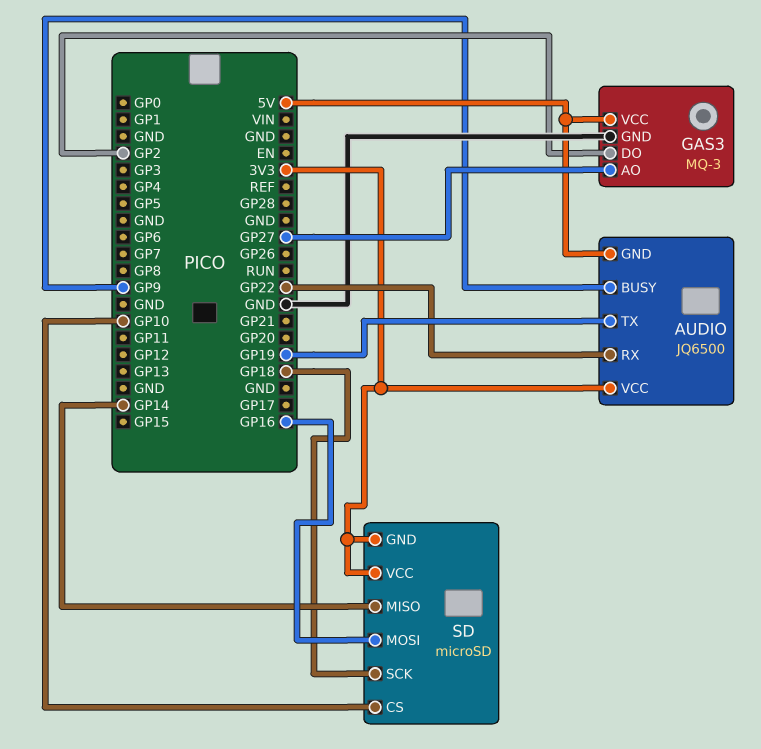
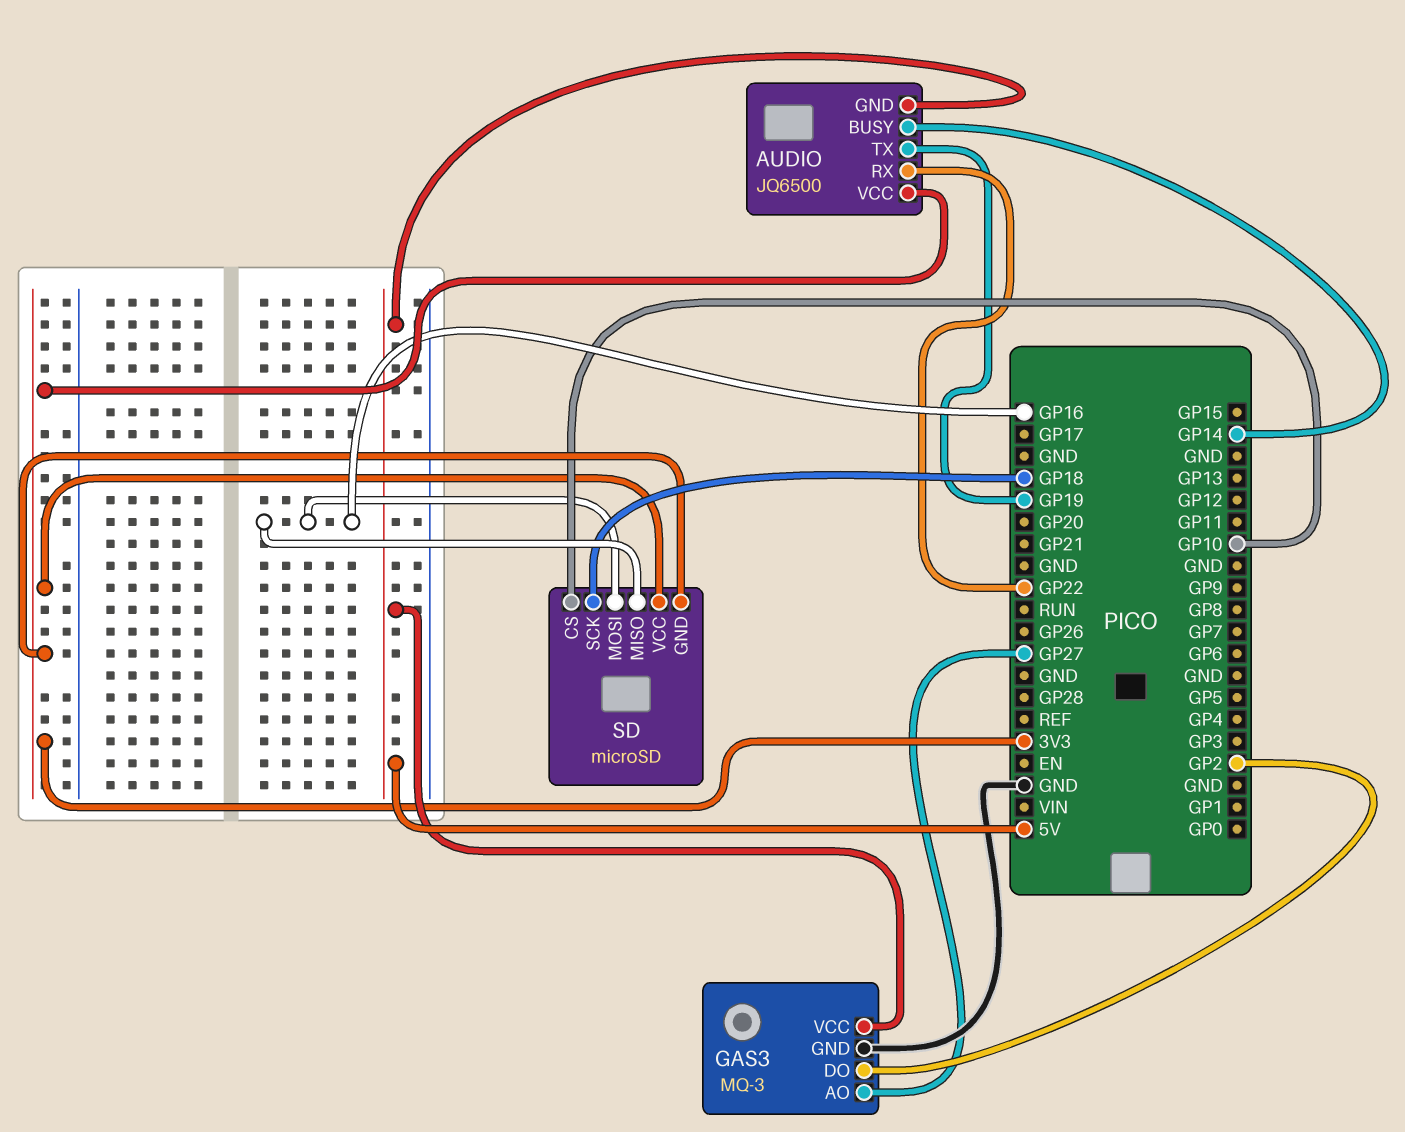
AUDIO pin BUSY: GP9 -> GP14
SD pin MISO: GP14 -> GP16

